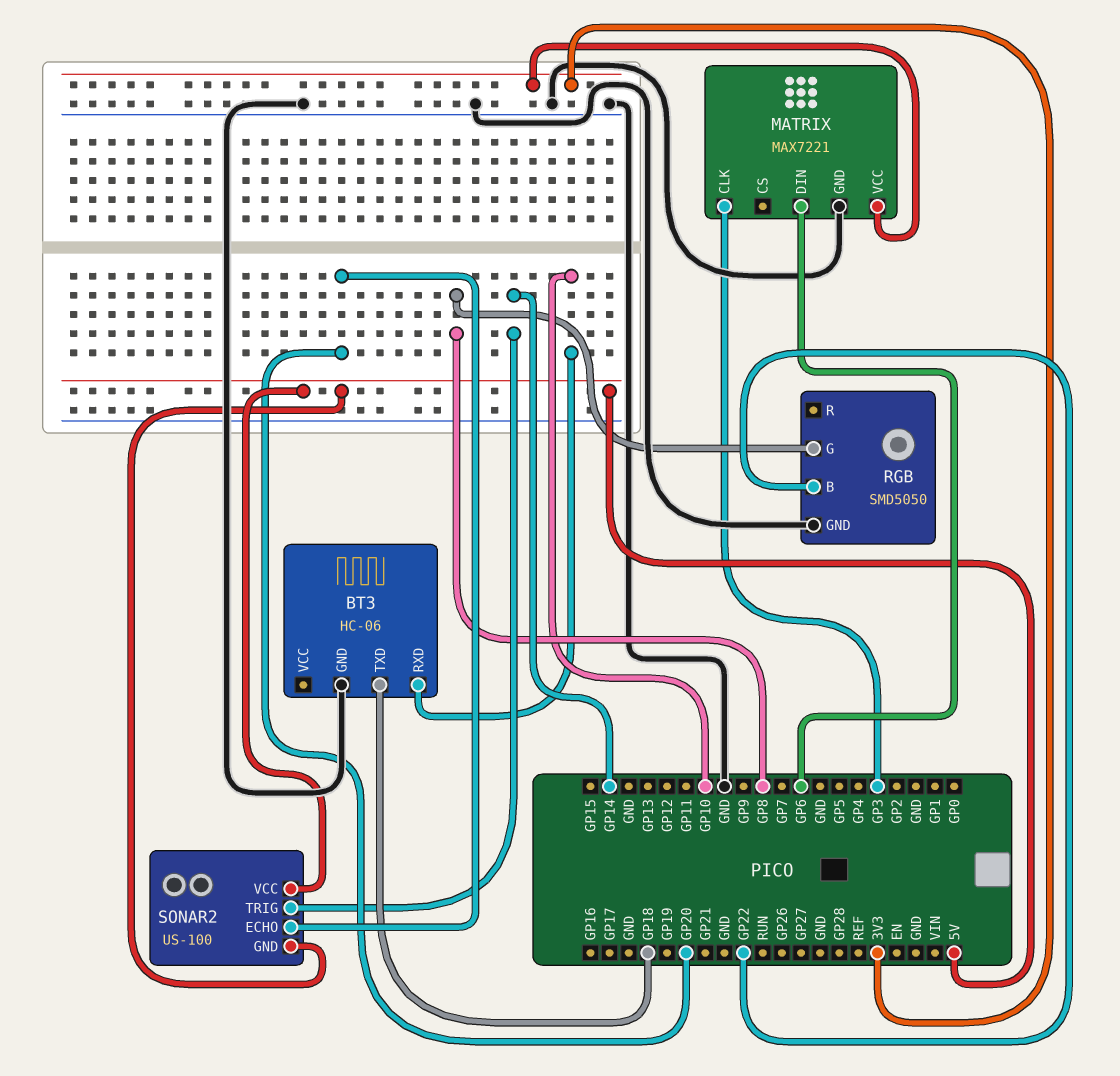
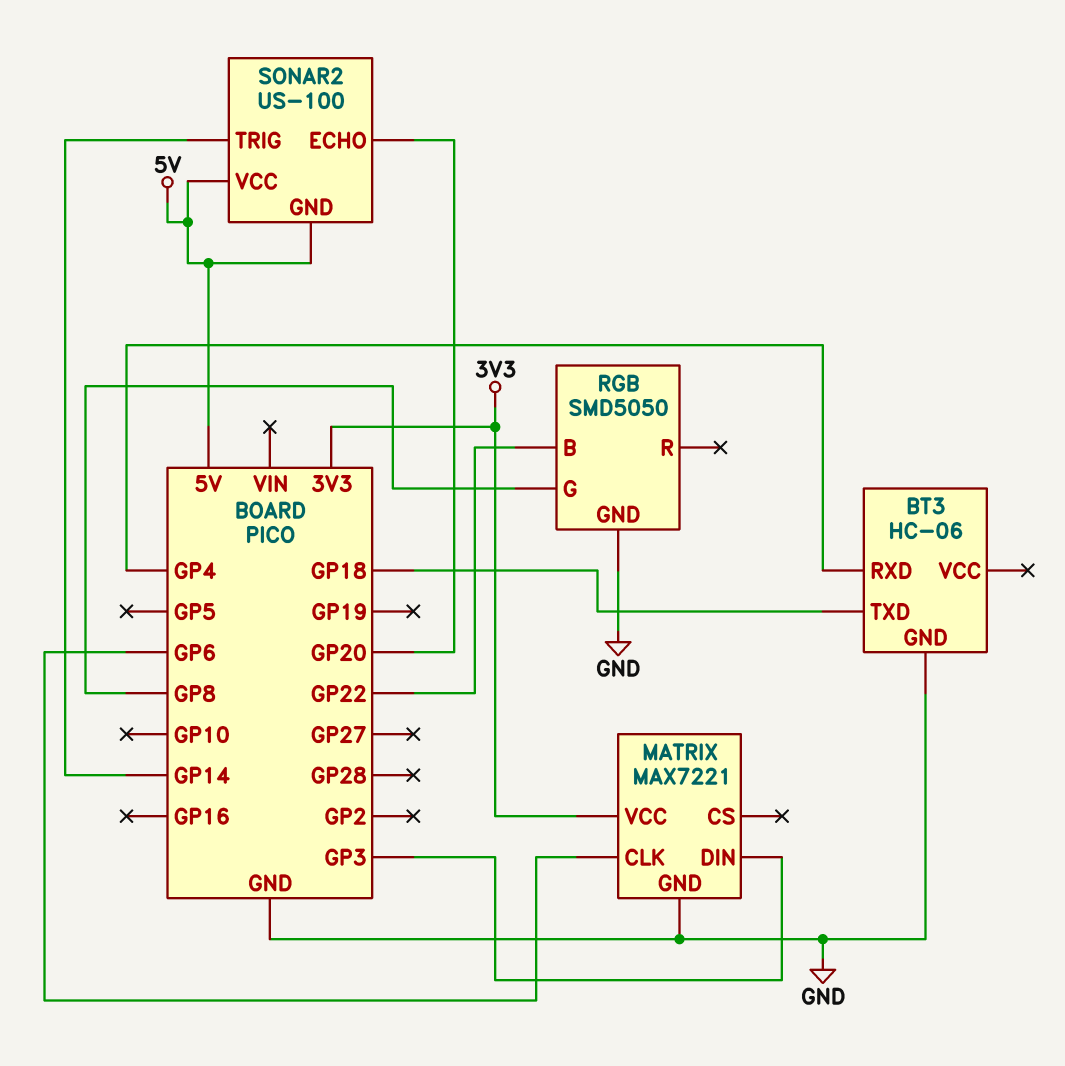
BT3 pin RXD: GP10 -> GP4
MATRIX pin CLK: GP3 -> GP6
MATRIX pin DIN: GP6 -> GP3

